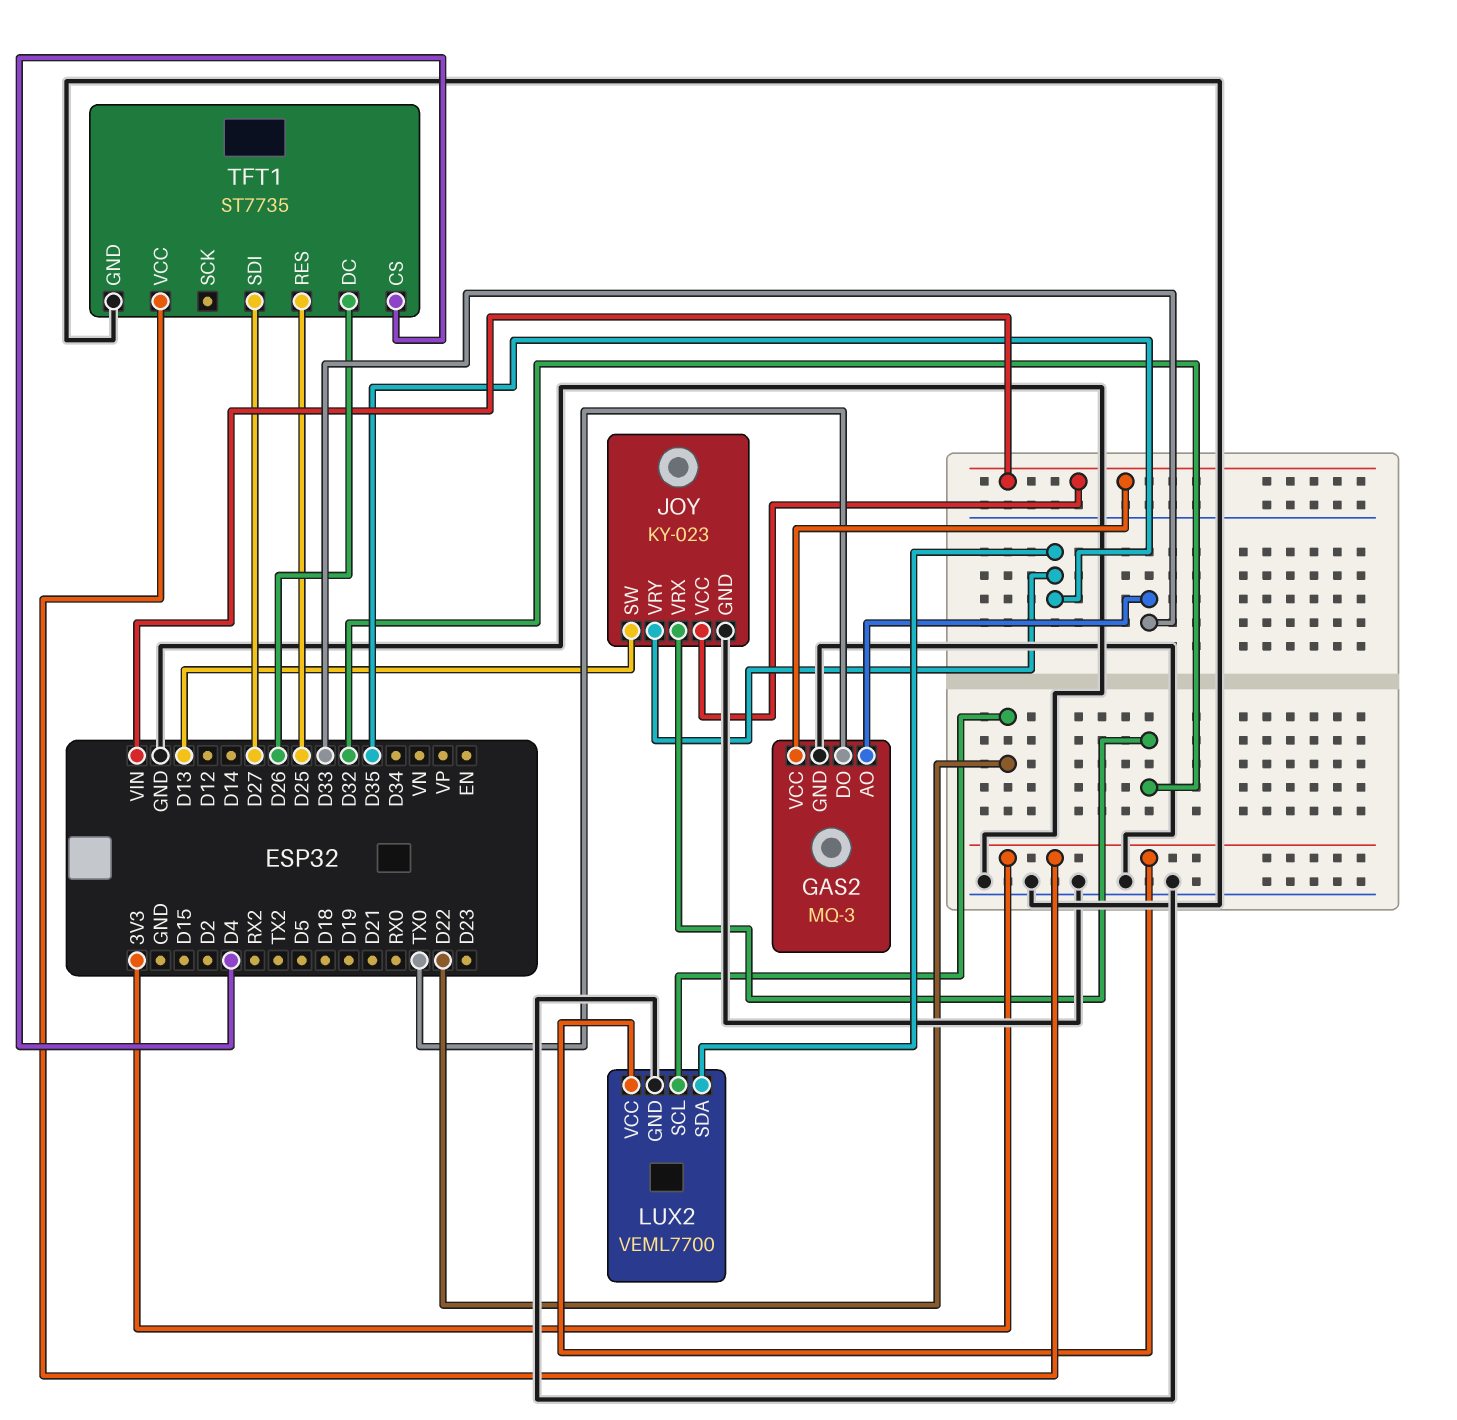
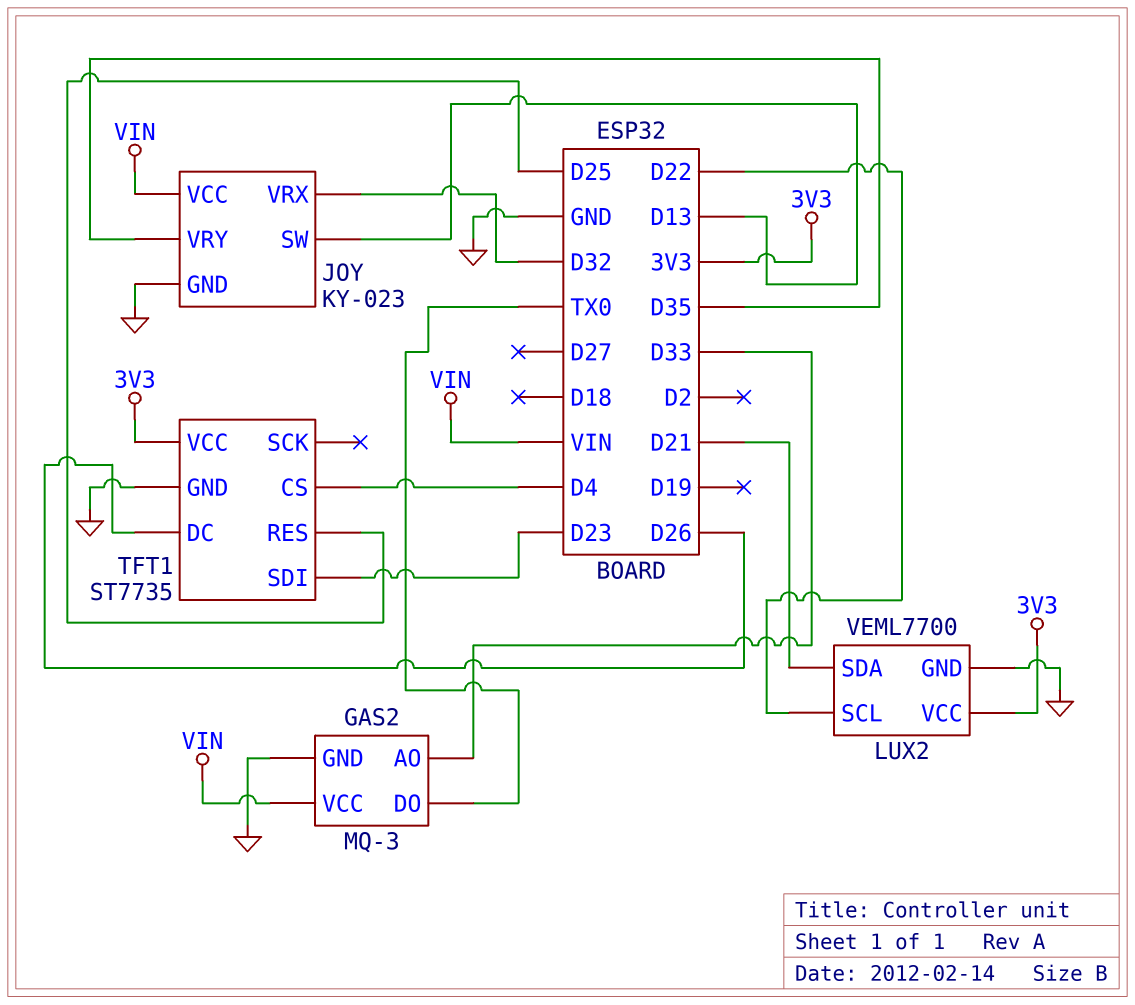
LUX2 pin SDA: D35 -> D21
TFT1 pin SDI: D27 -> D23

